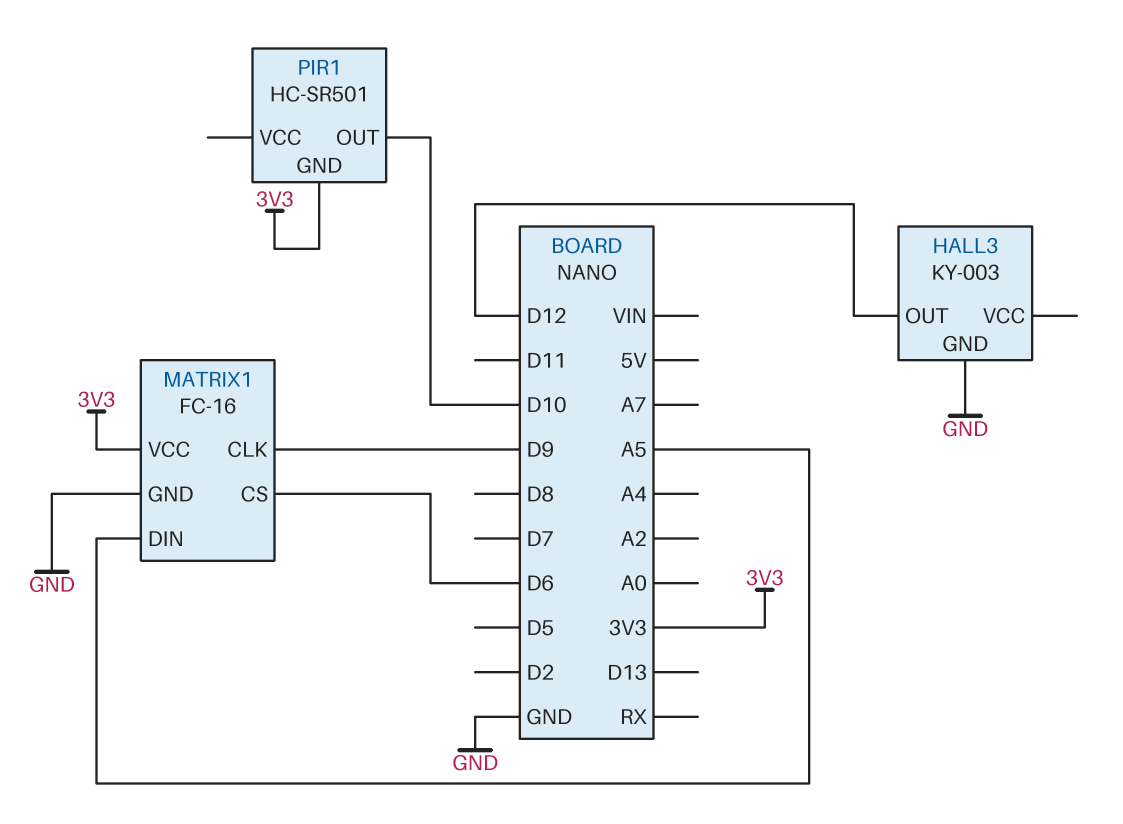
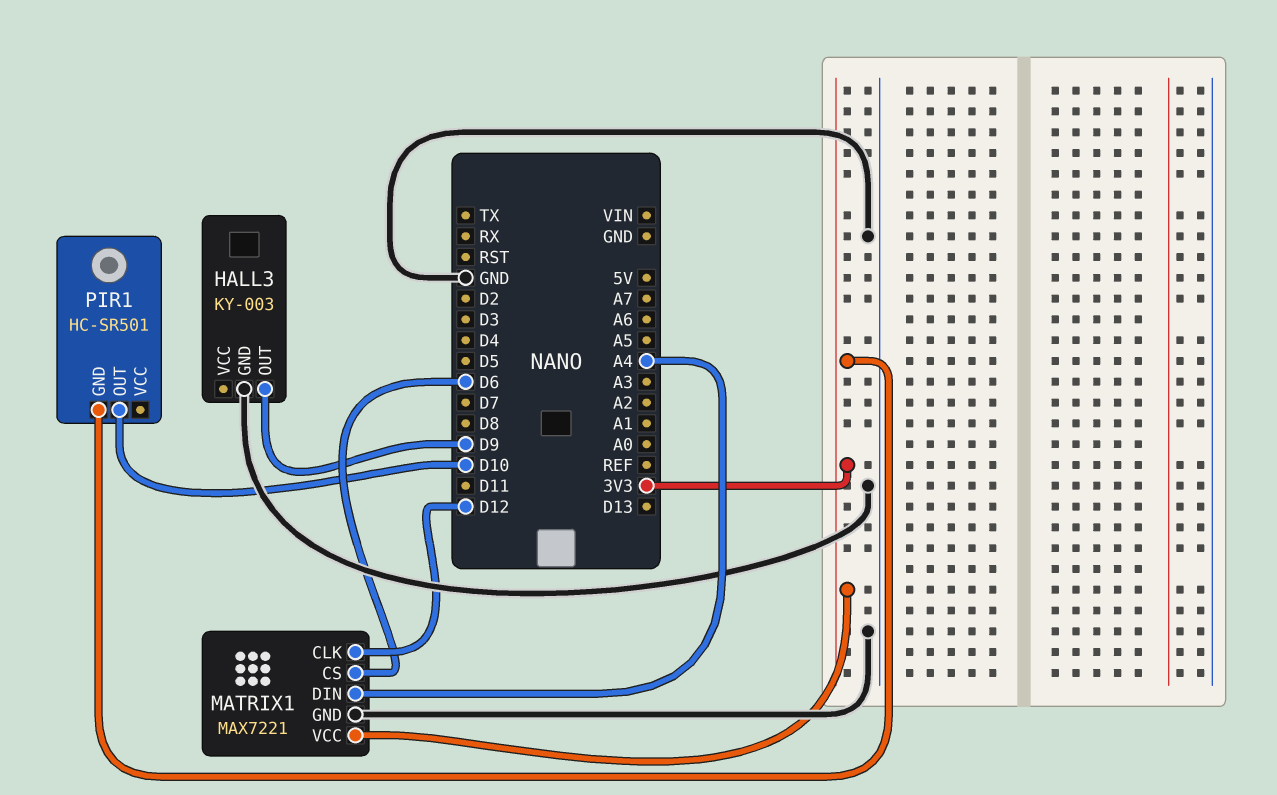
HALL3 pin OUT: D12 -> D9
MATRIX1: FC-16 -> MAX7221
MATRIX1 pin CLK: D9 -> D12
MATRIX1 pin DIN: A5 -> A4

